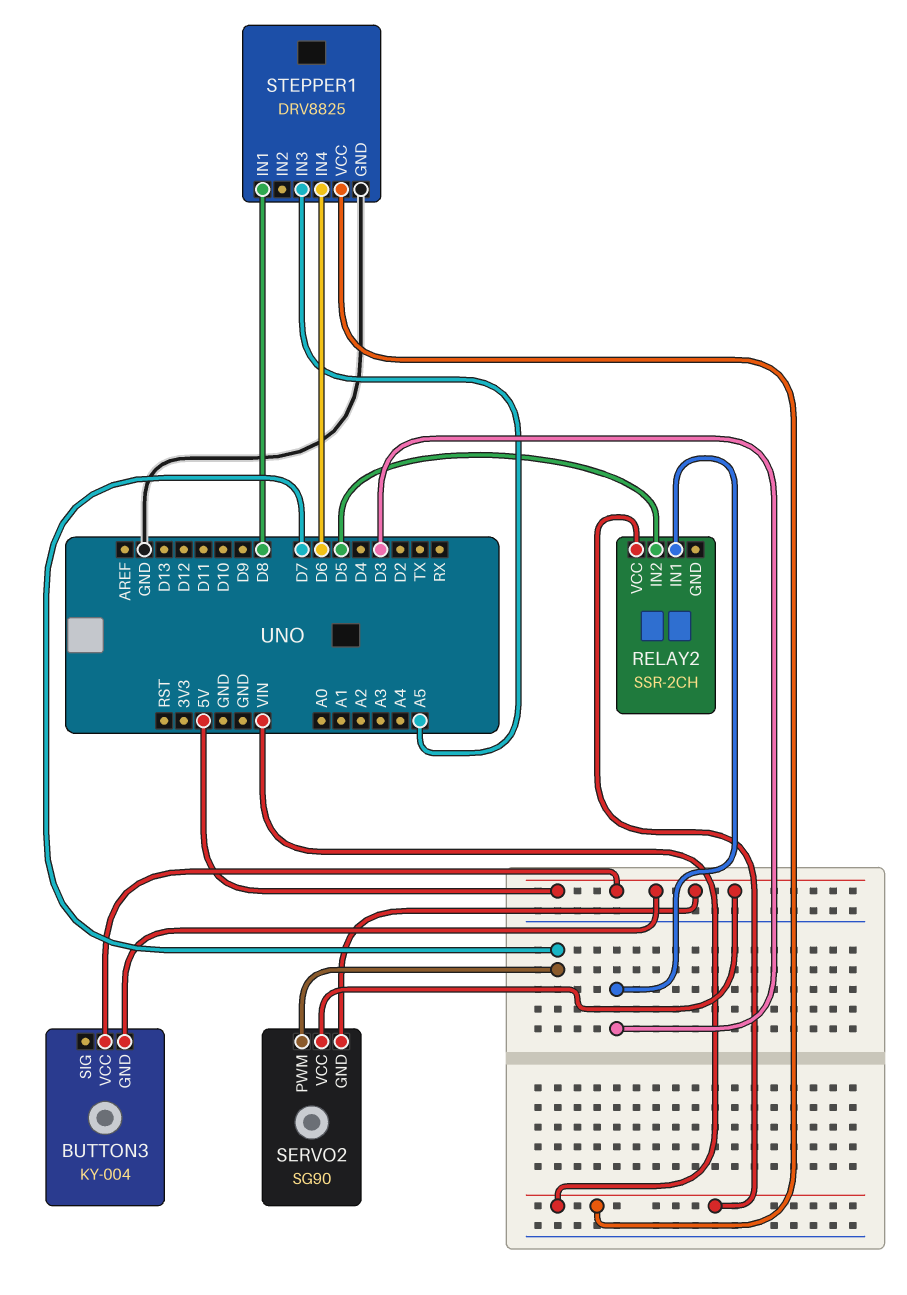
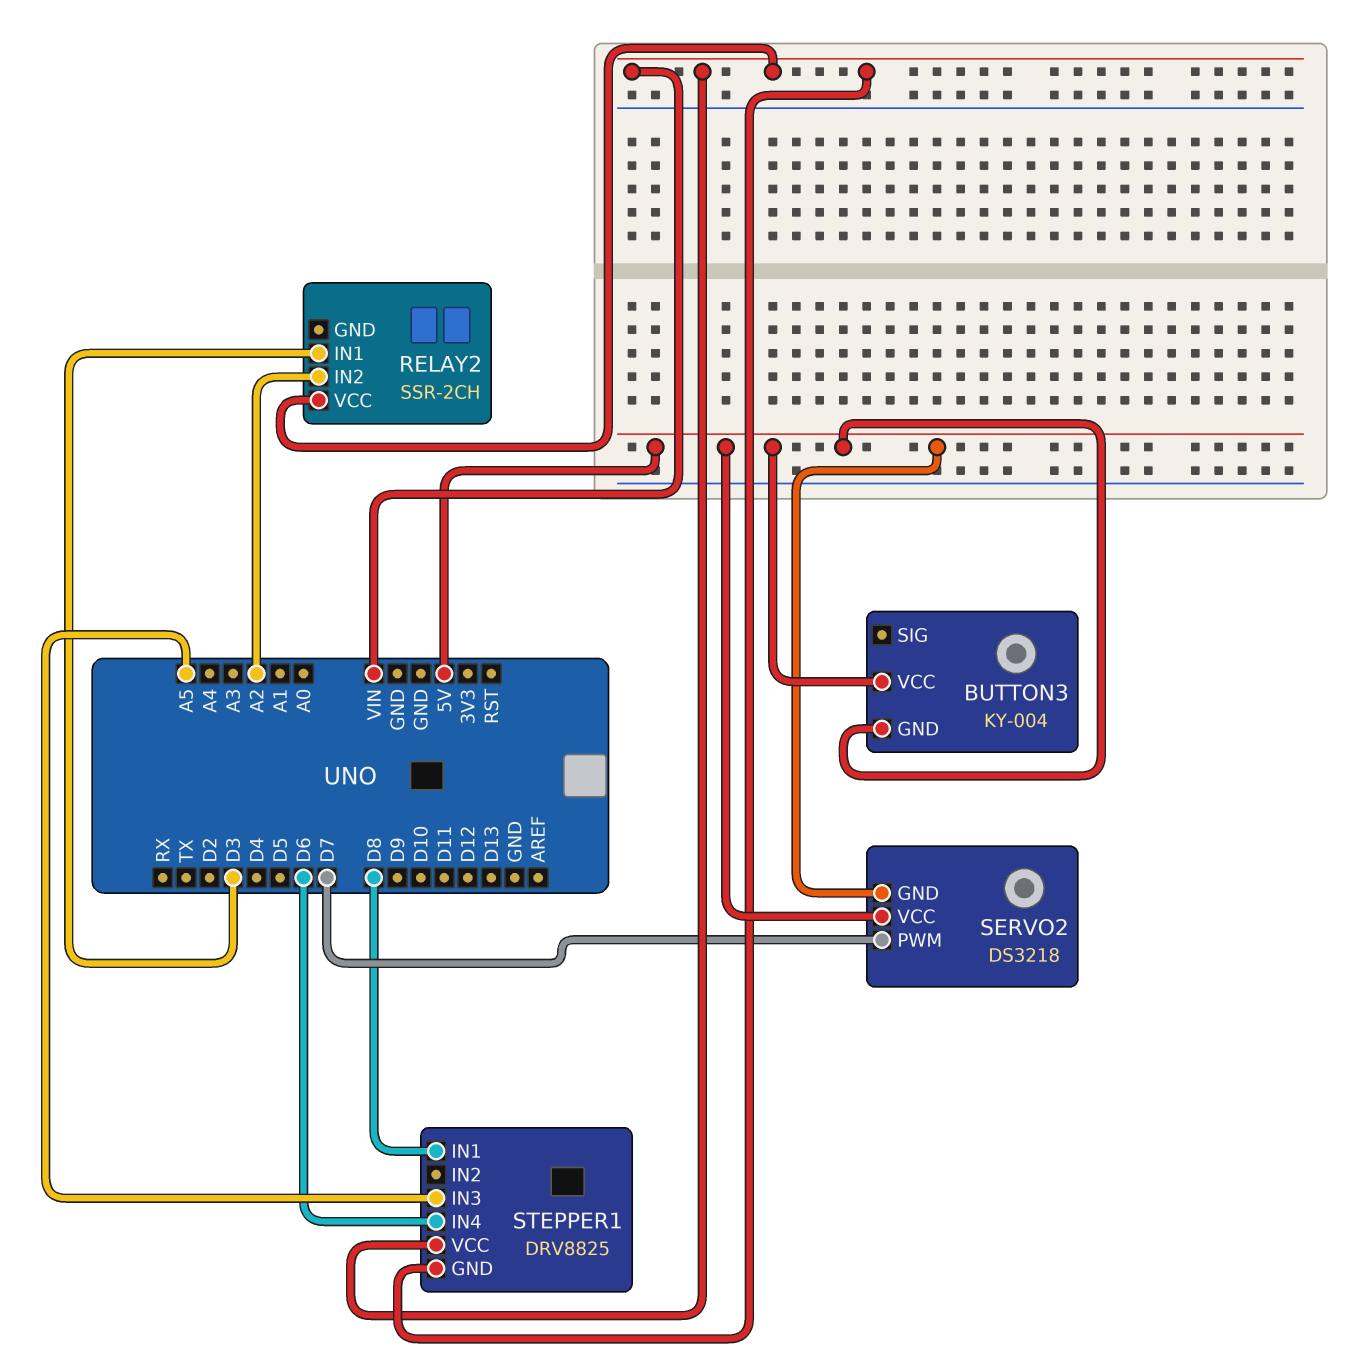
RELAY2 pin IN2: D5 -> A2
SERVO2: SG90 -> DS3218
STEPPER1 pin GND: GND -> VIN

